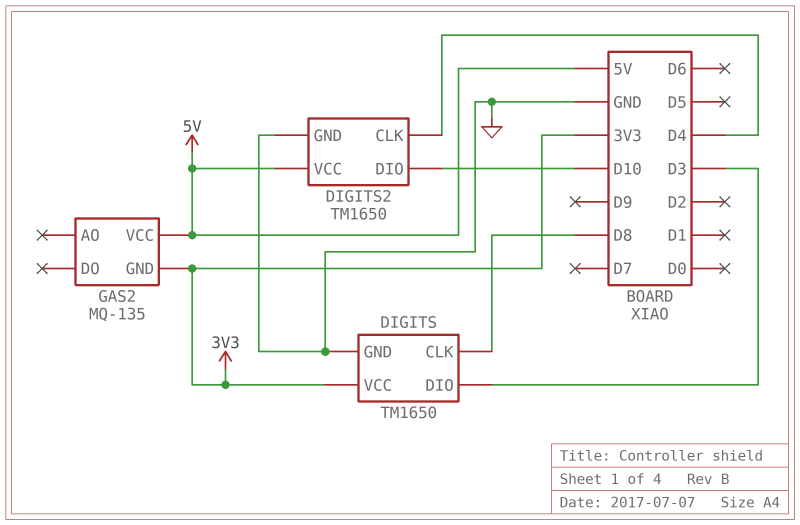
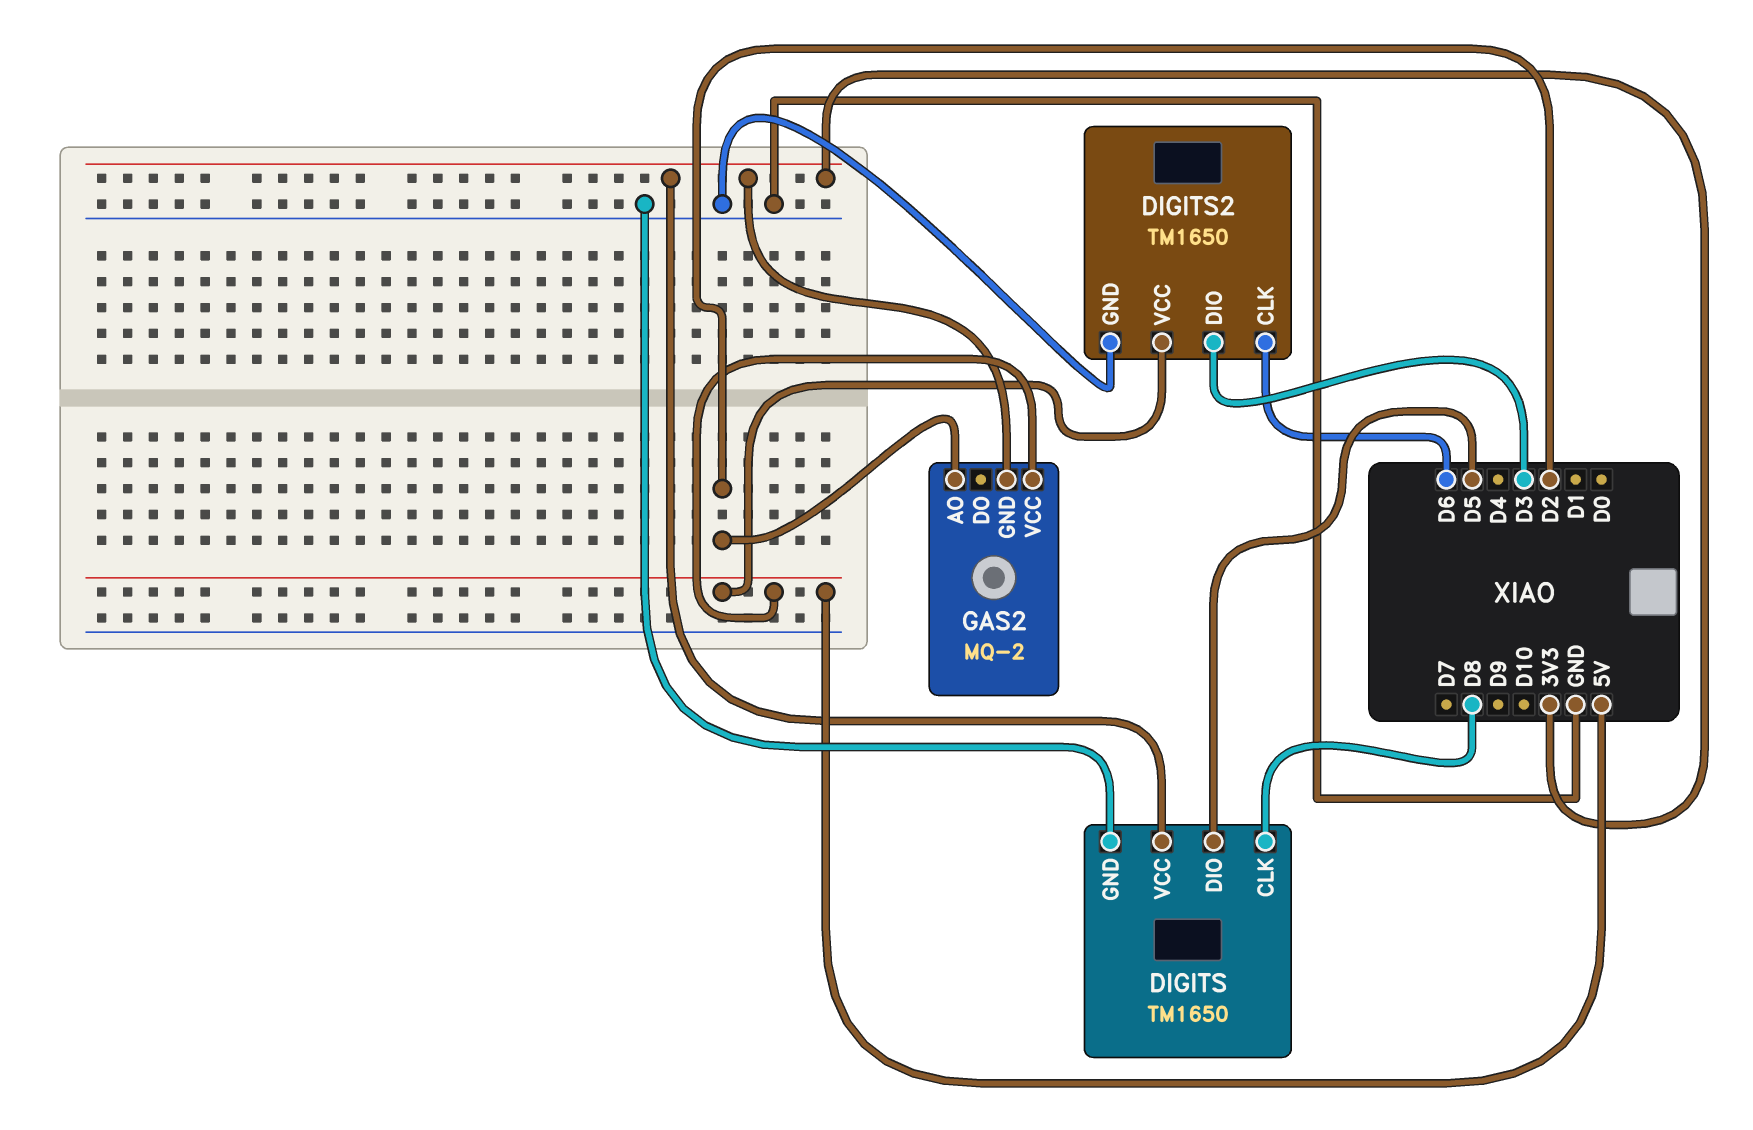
DIGITS pin DIO: D3 -> D5
DIGITS2 pin CLK: D4 -> D6
DIGITS2 pin DIO: D10 -> D3
GAS2: MQ-135 -> MQ-2
GAS2 pin AO: none -> D2

